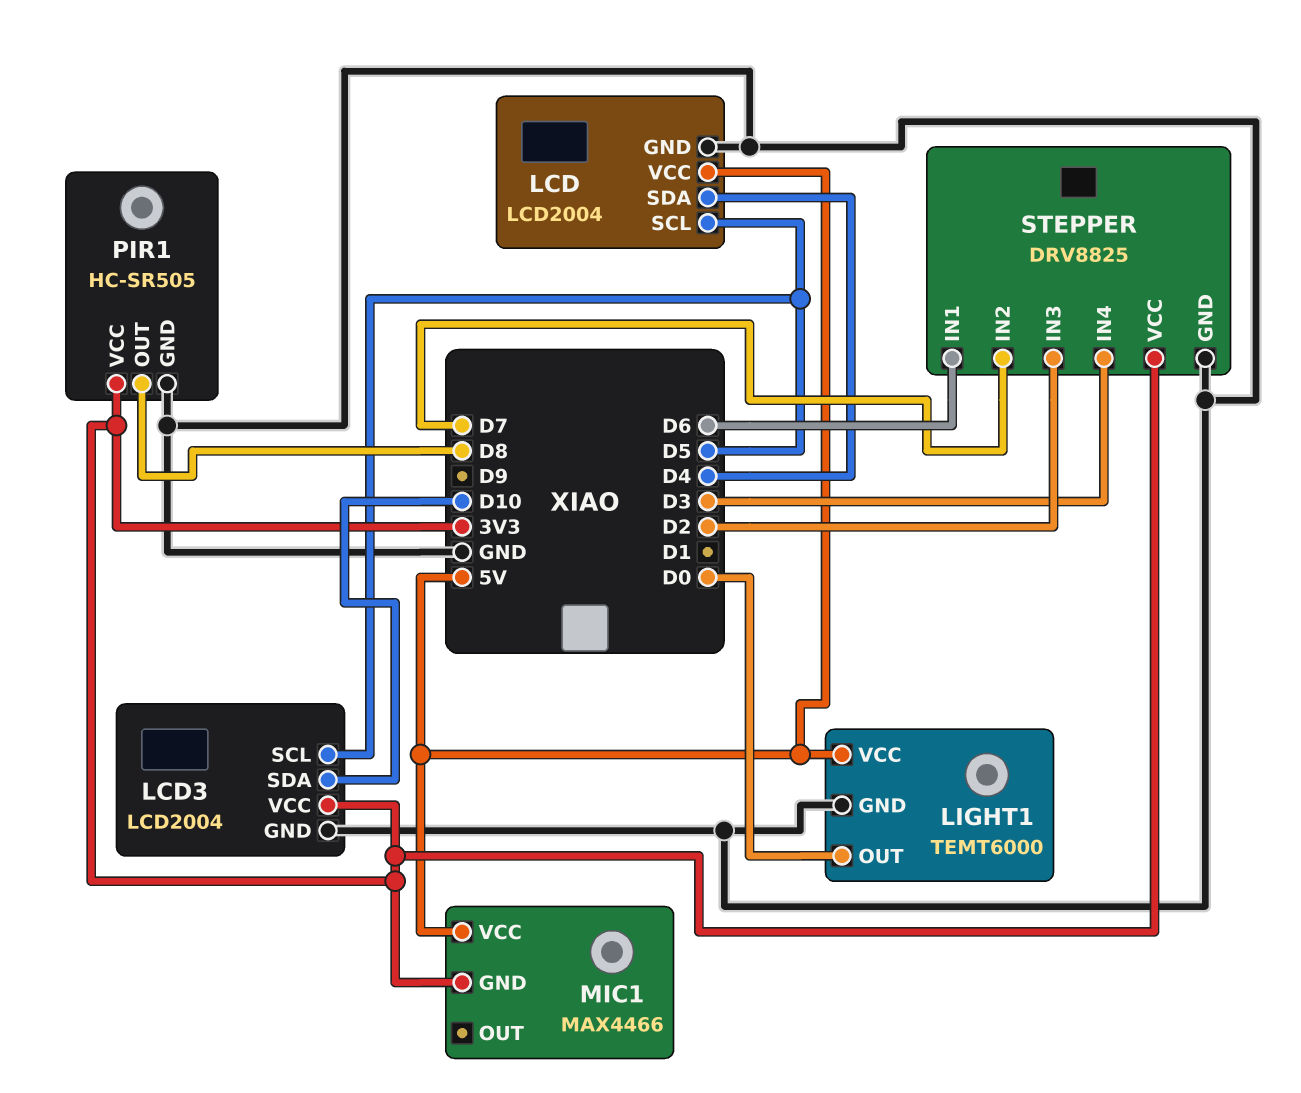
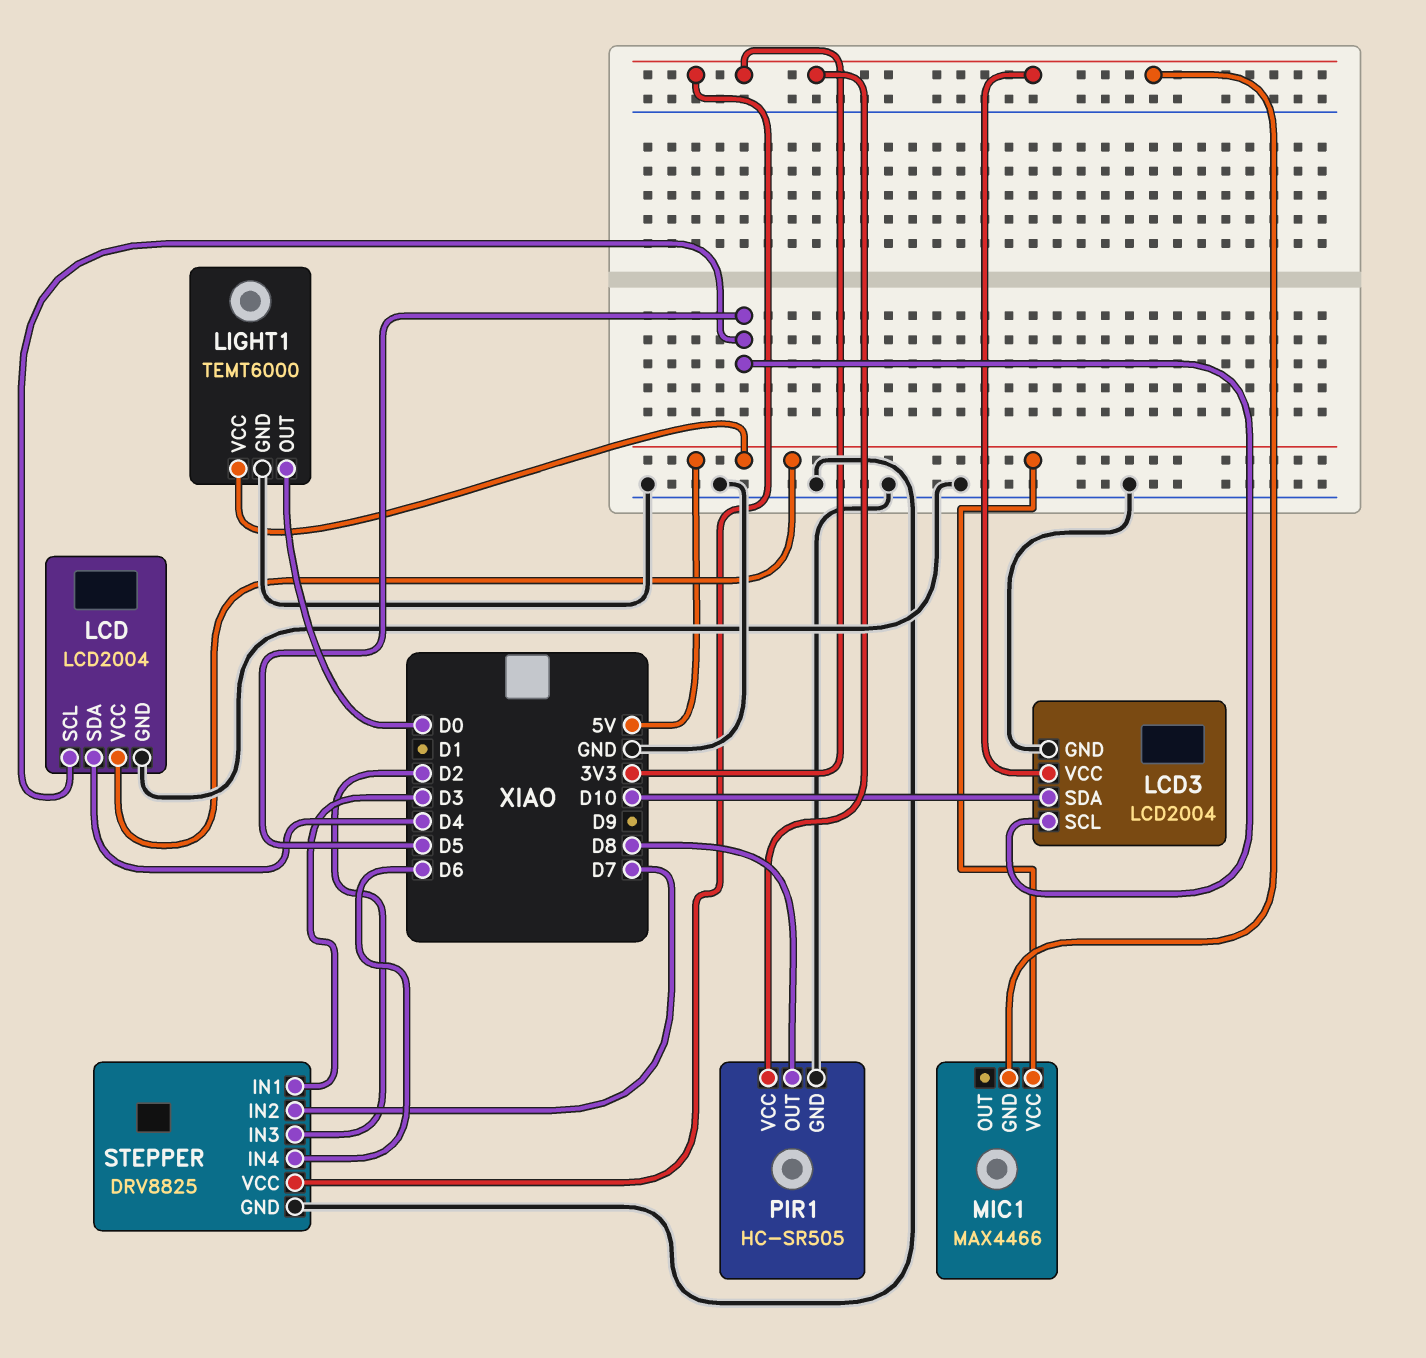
STEPPER pin IN1: D6 -> D3
STEPPER pin IN4: D3 -> D6

